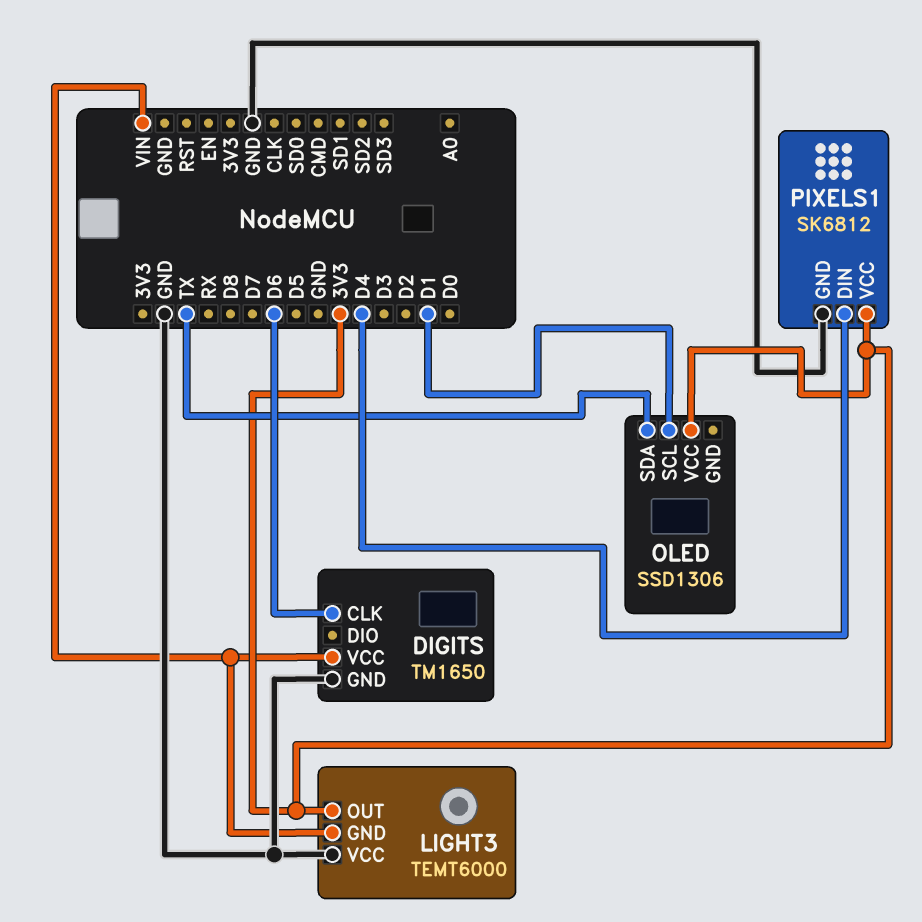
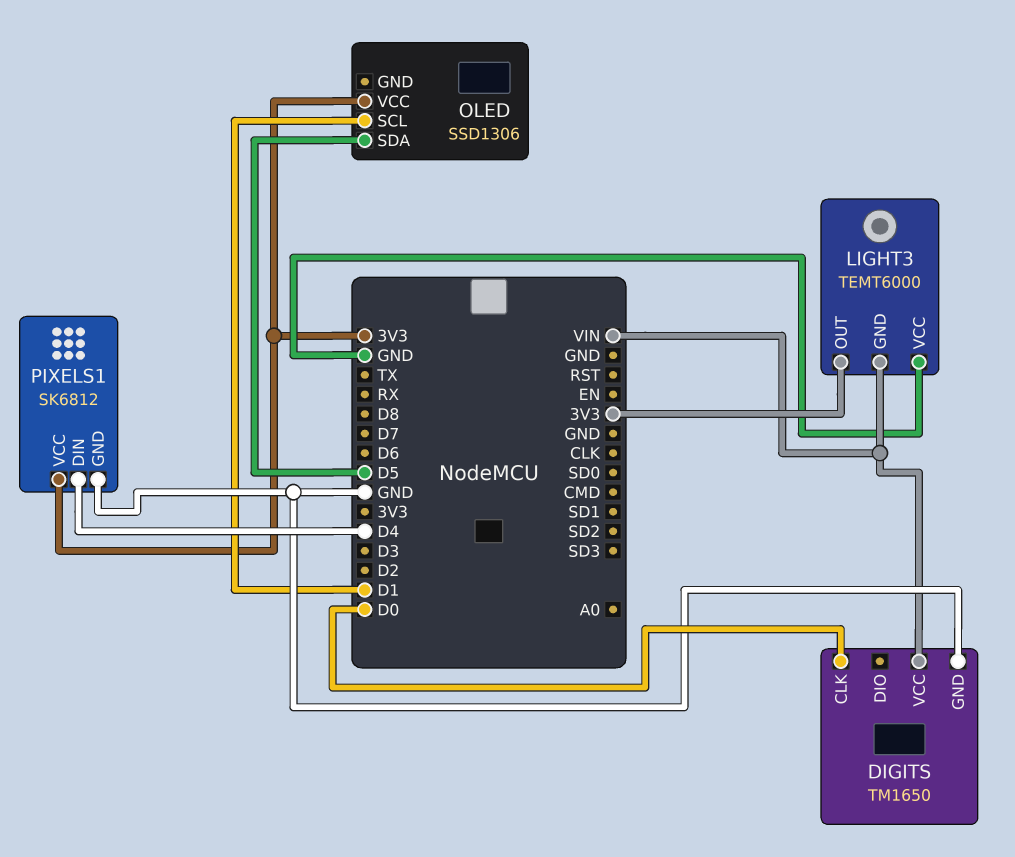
DIGITS pin CLK: D6 -> D0
OLED pin SDA: TX -> D5

